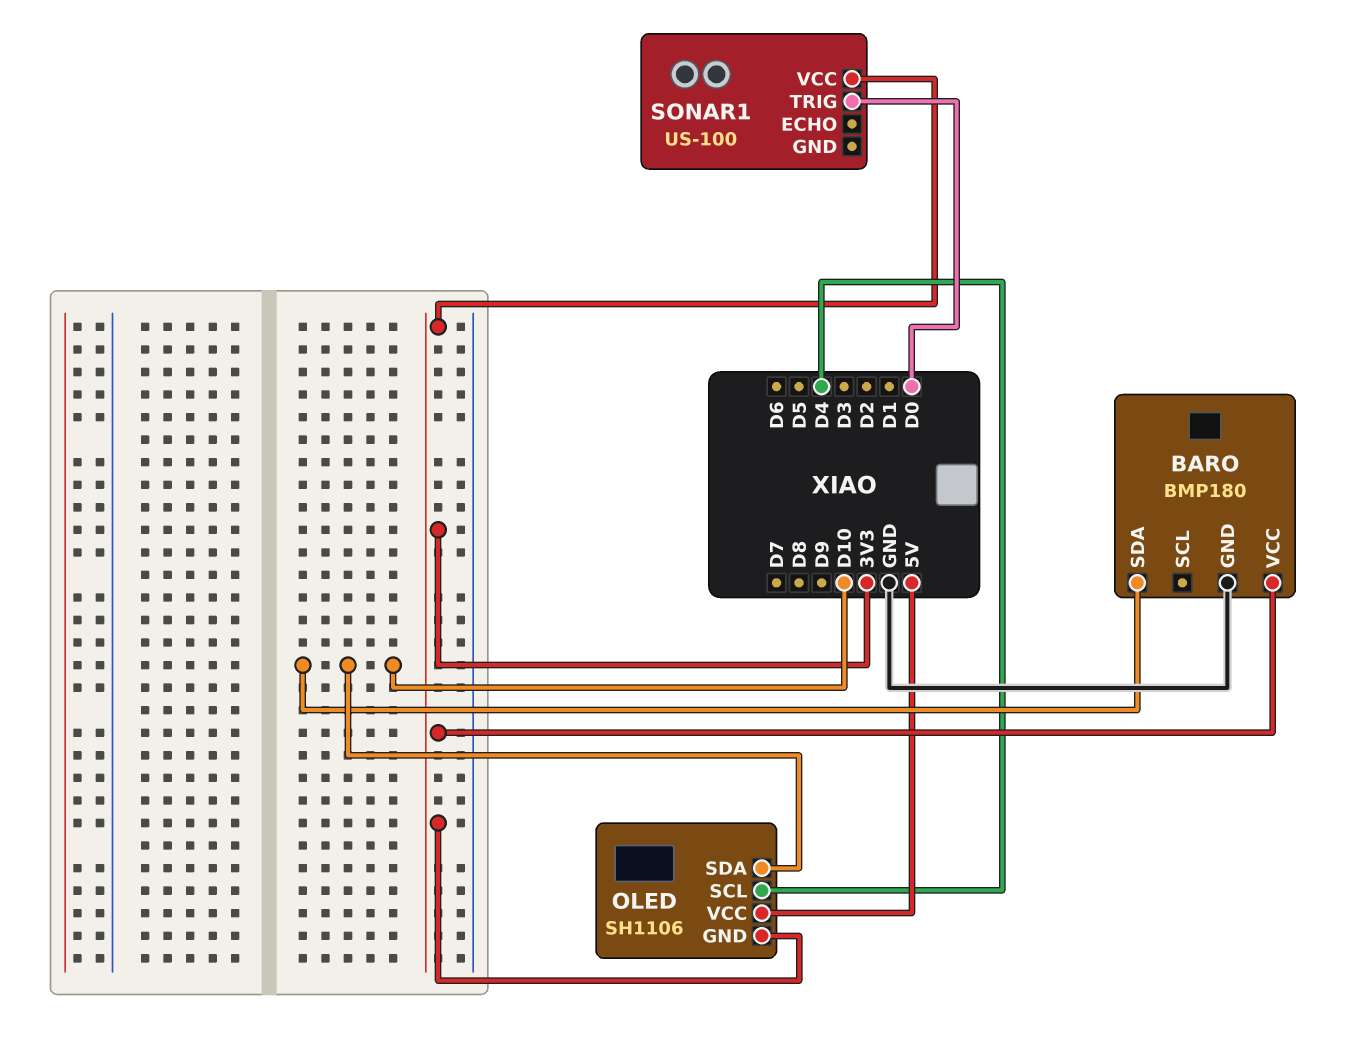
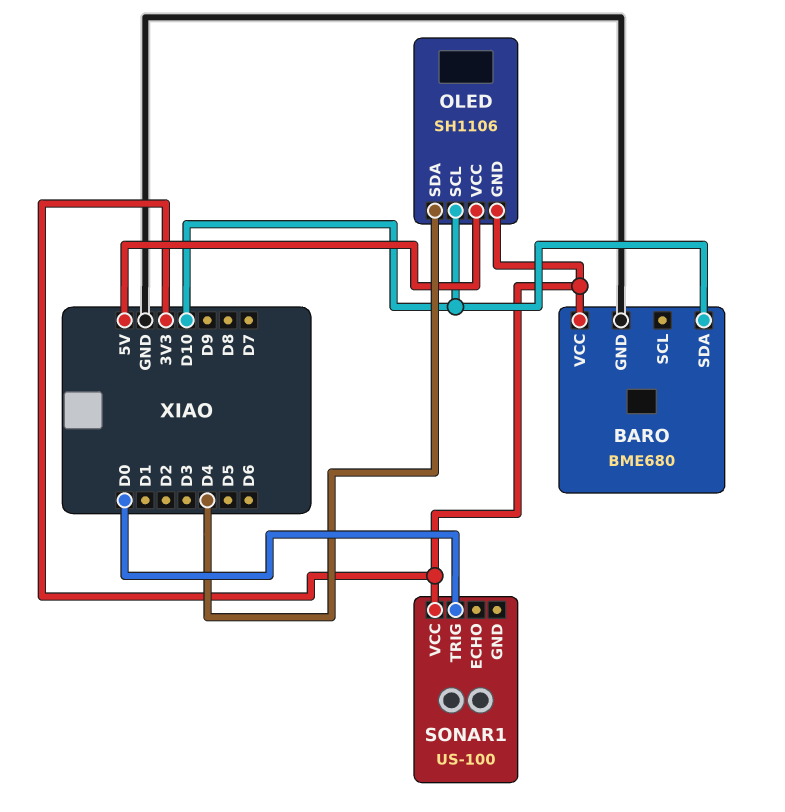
BARO: BMP180 -> BME680
OLED pin SCL: D4 -> D10
OLED pin SDA: D10 -> D4

